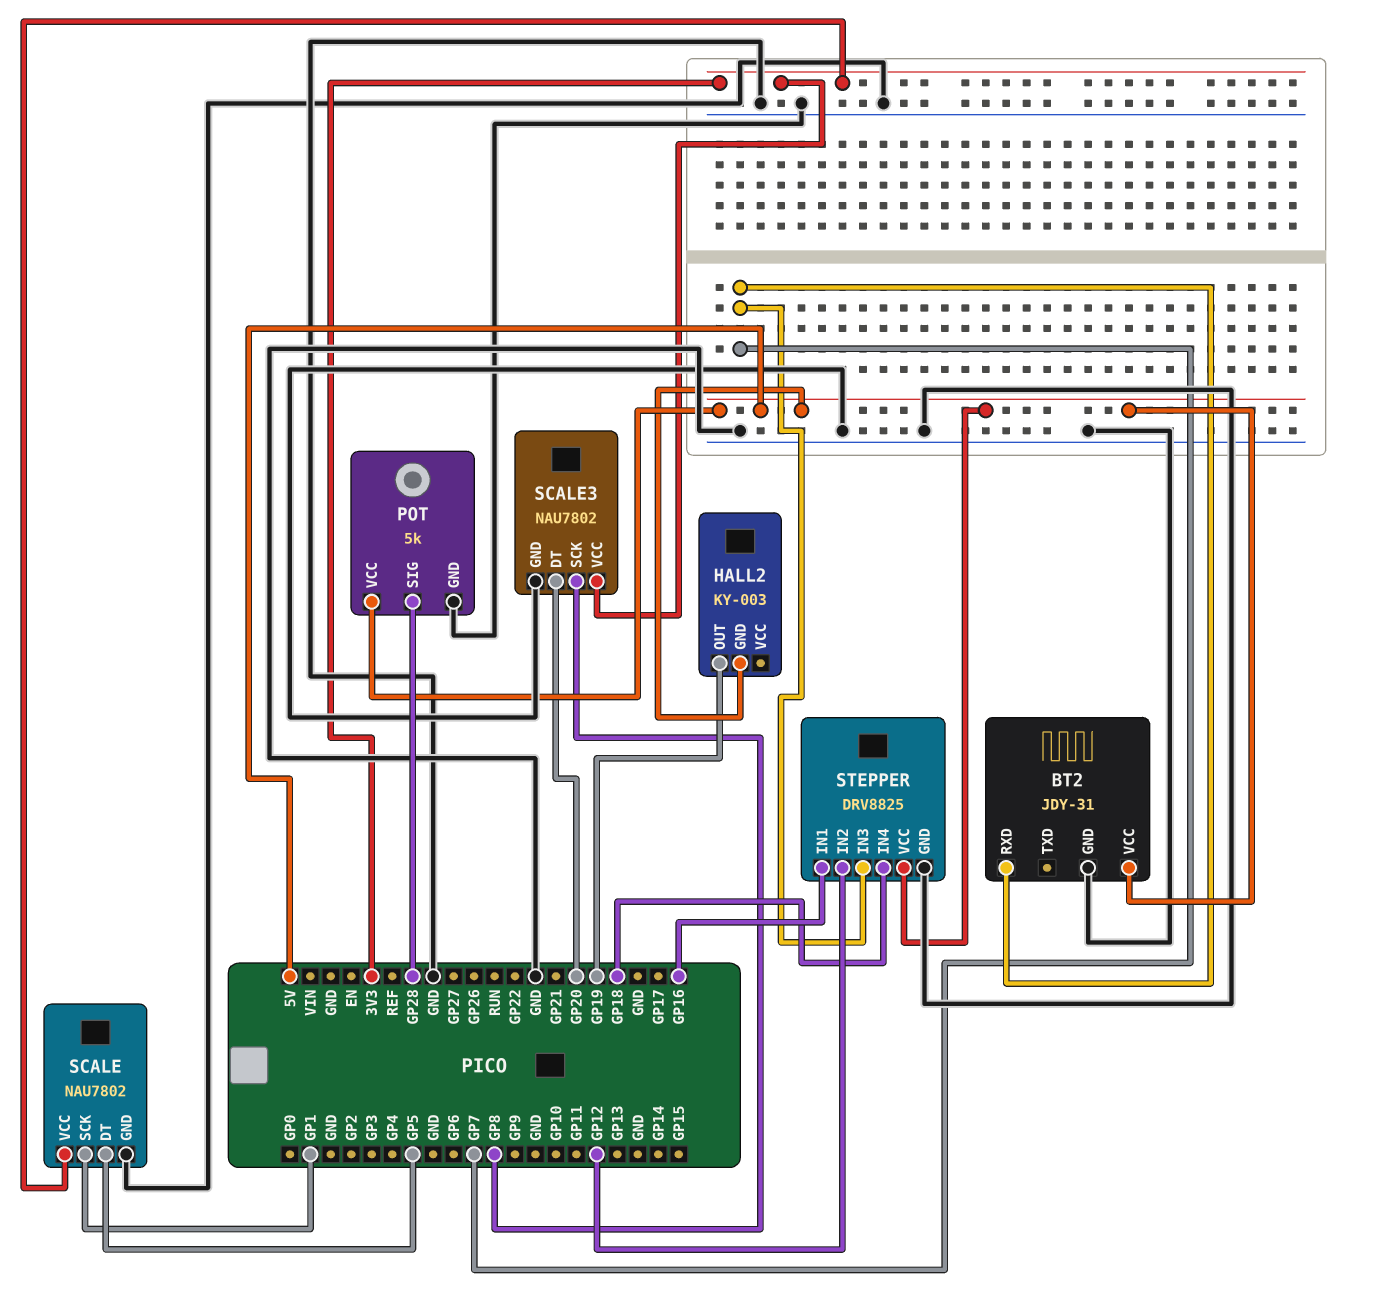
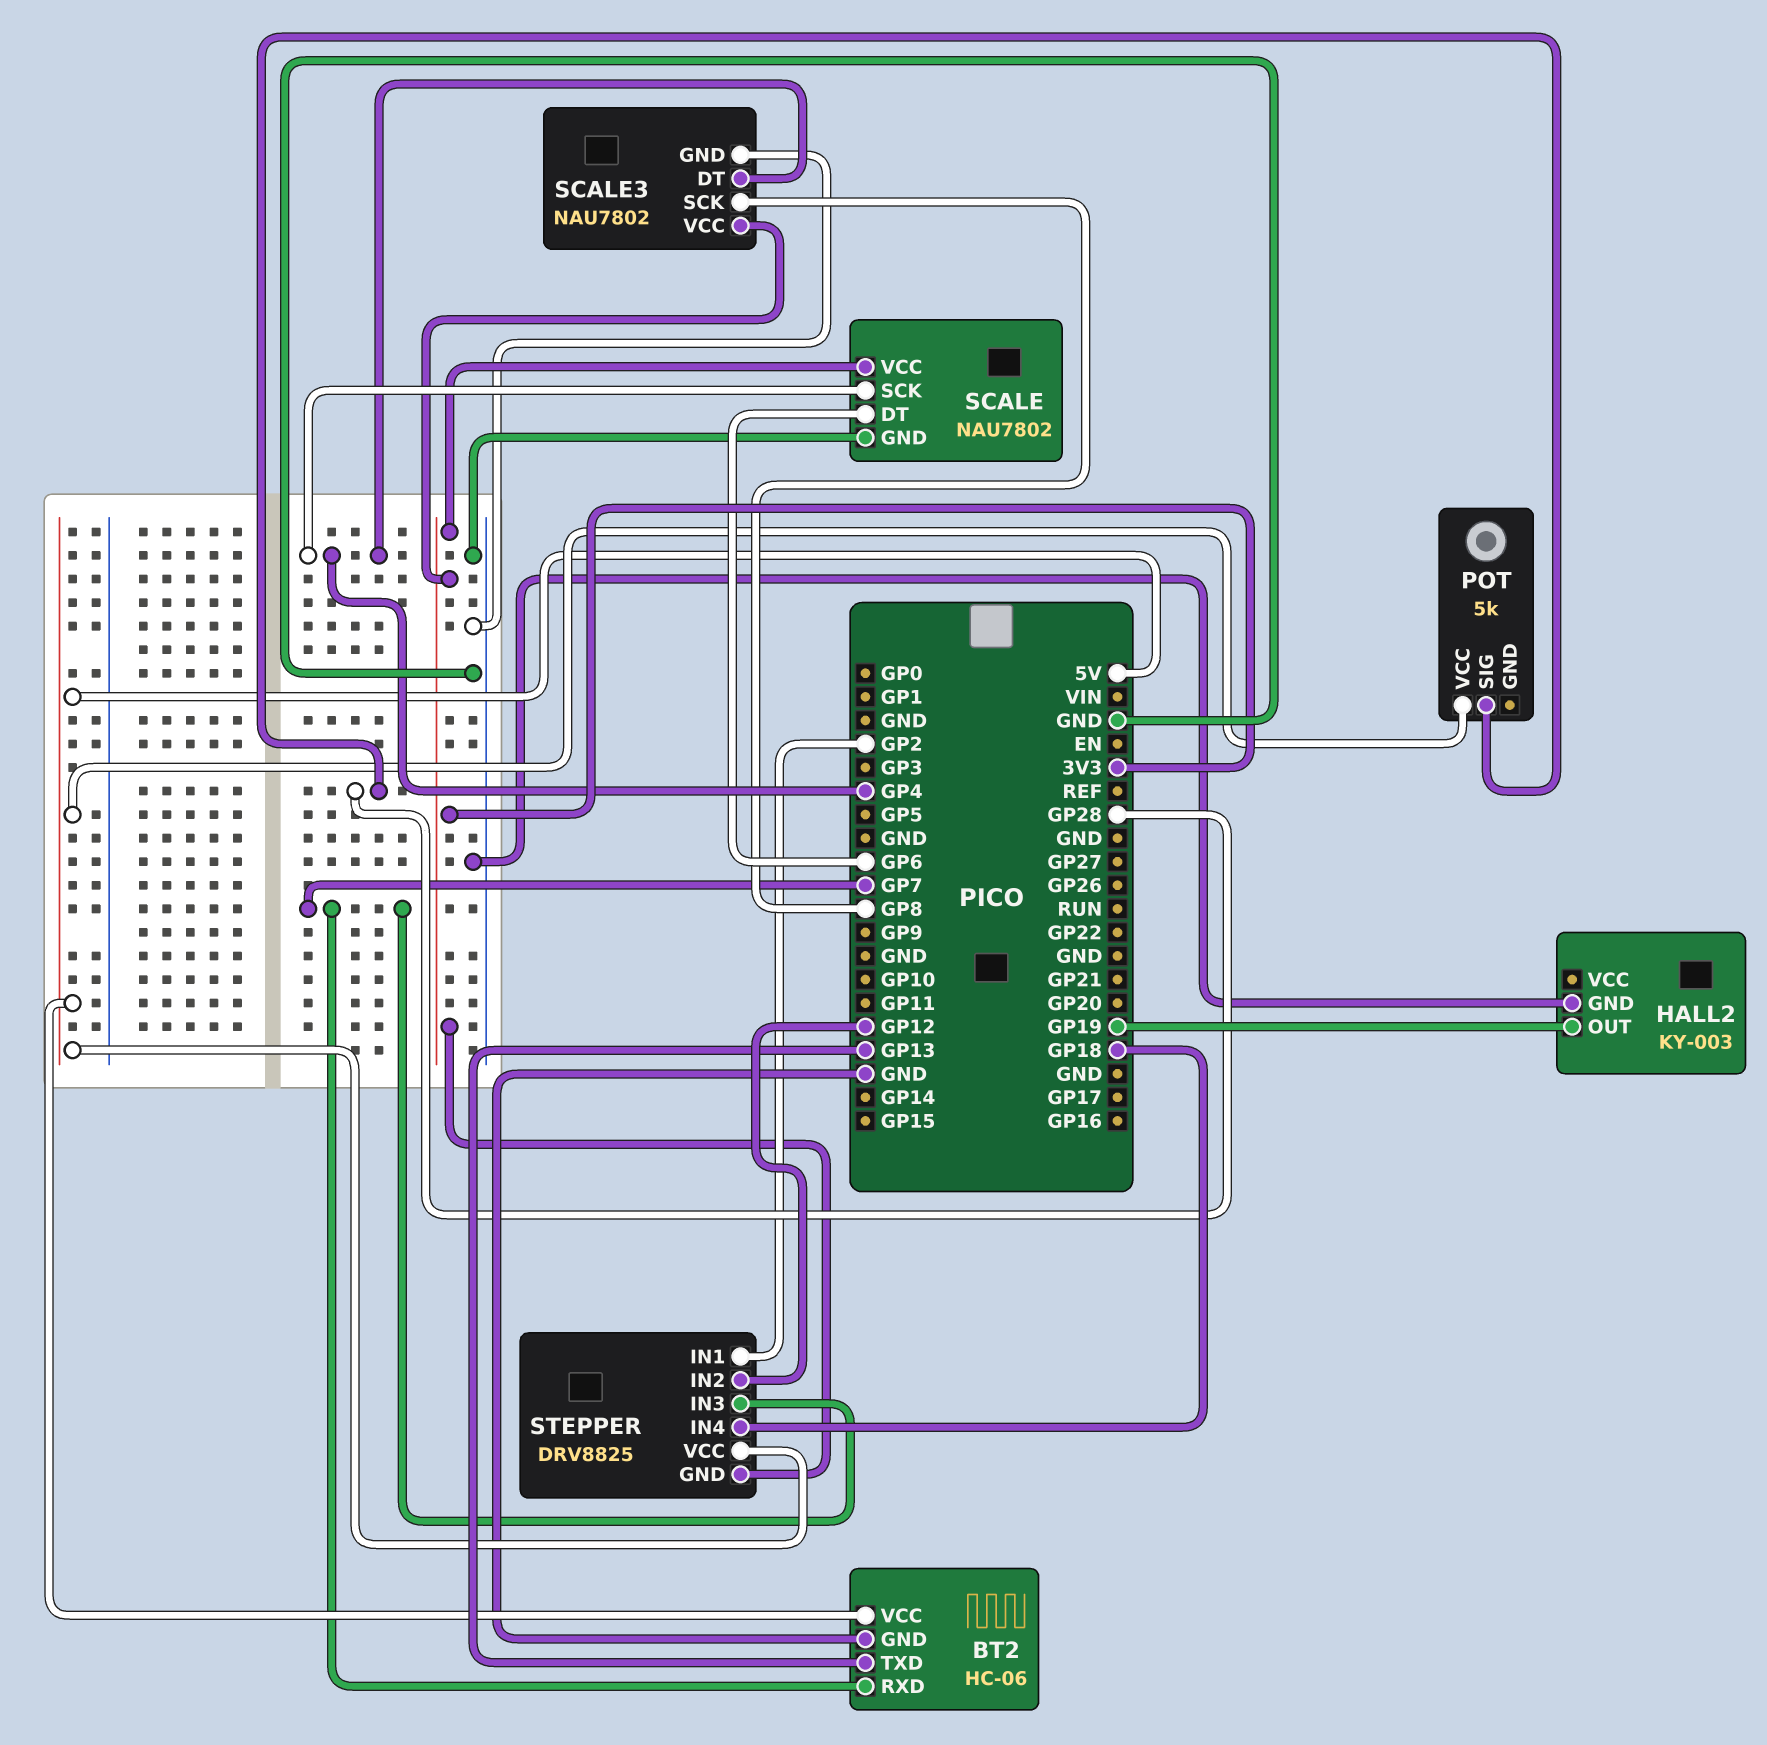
BT2: JDY-31 -> HC-06
BT2 pin TXD: none -> GP13
HALL2 pin GND: 5V -> GND
POT pin GND: GND -> none
SCALE pin DT: GP5 -> GP6
SCALE pin SCK: GP1 -> GP4
SCALE3 pin DT: GP20 -> GP4
STEPPER pin GND: GND -> 3V3
STEPPER pin IN1: GP16 -> GP2

